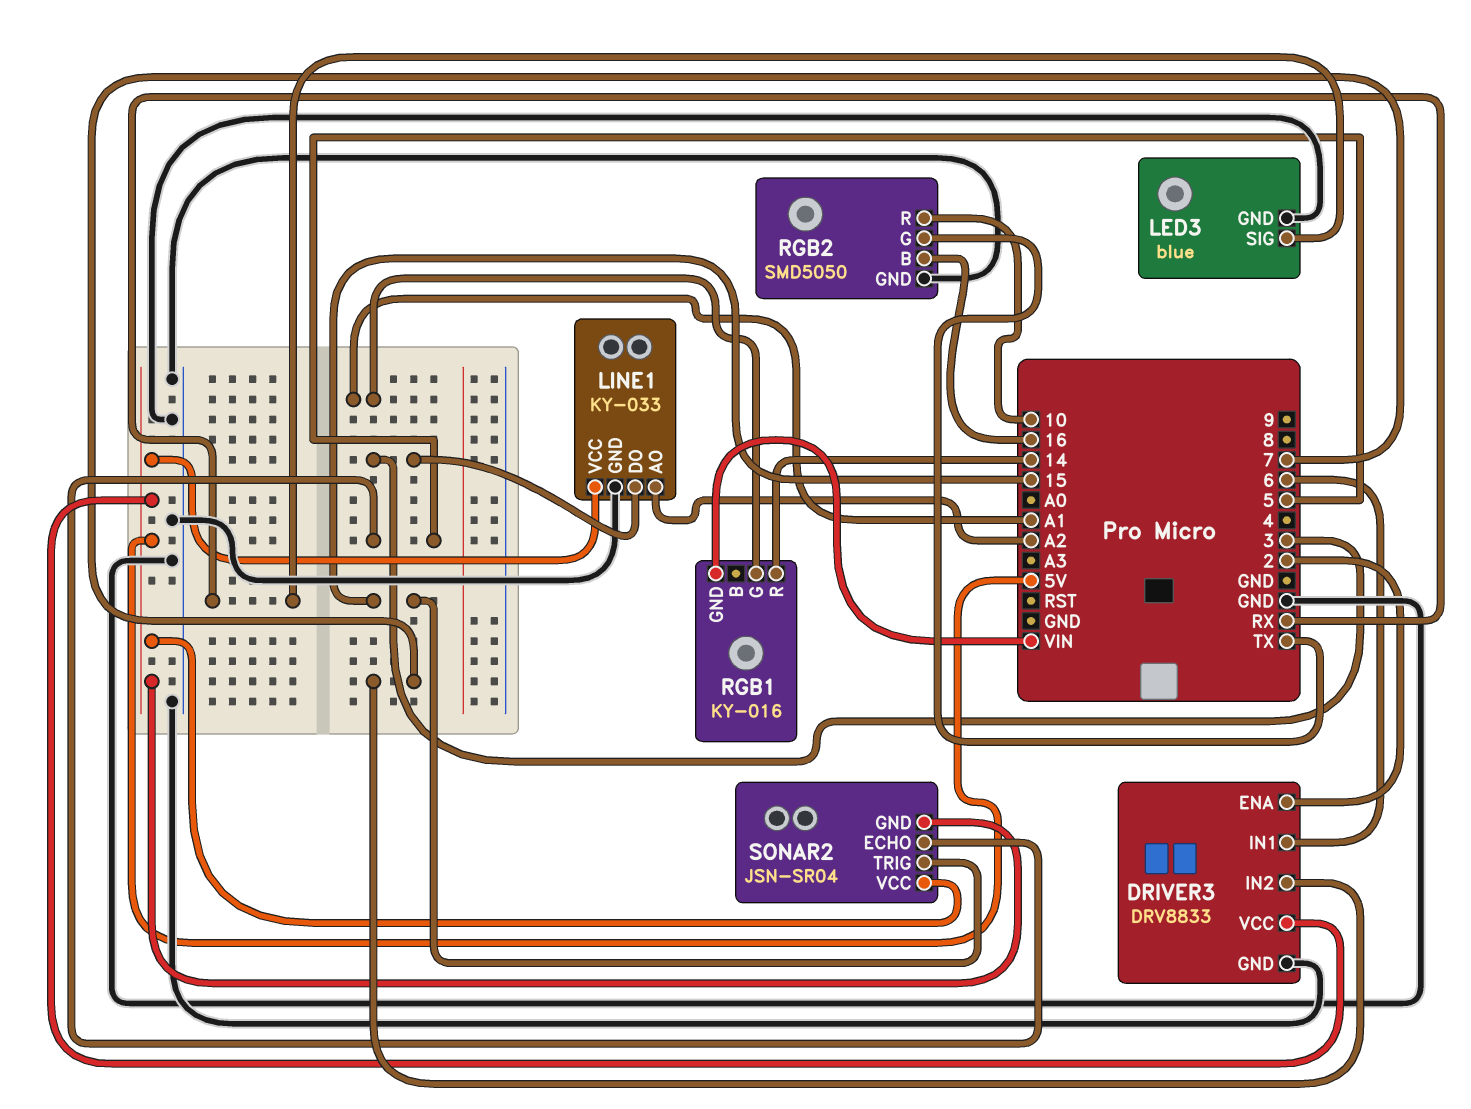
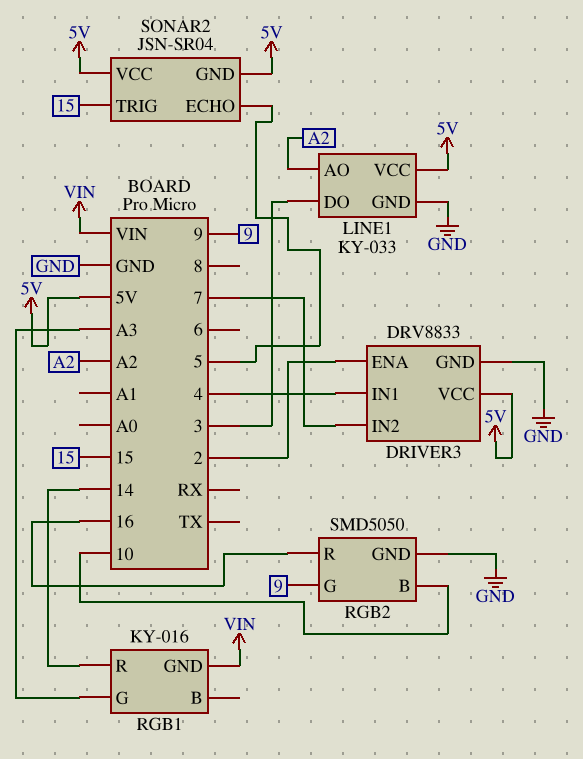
DRIVER3 pin IN1: 6 -> 4
LED3: blue -> none
LED3 pin GND: GND -> none
LED3 pin SIG: RX -> none
RGB1 pin G: A1 -> A3
RGB2 pin B: 16 -> 10
RGB2 pin G: TX -> 9
RGB2 pin R: 10 -> 16

